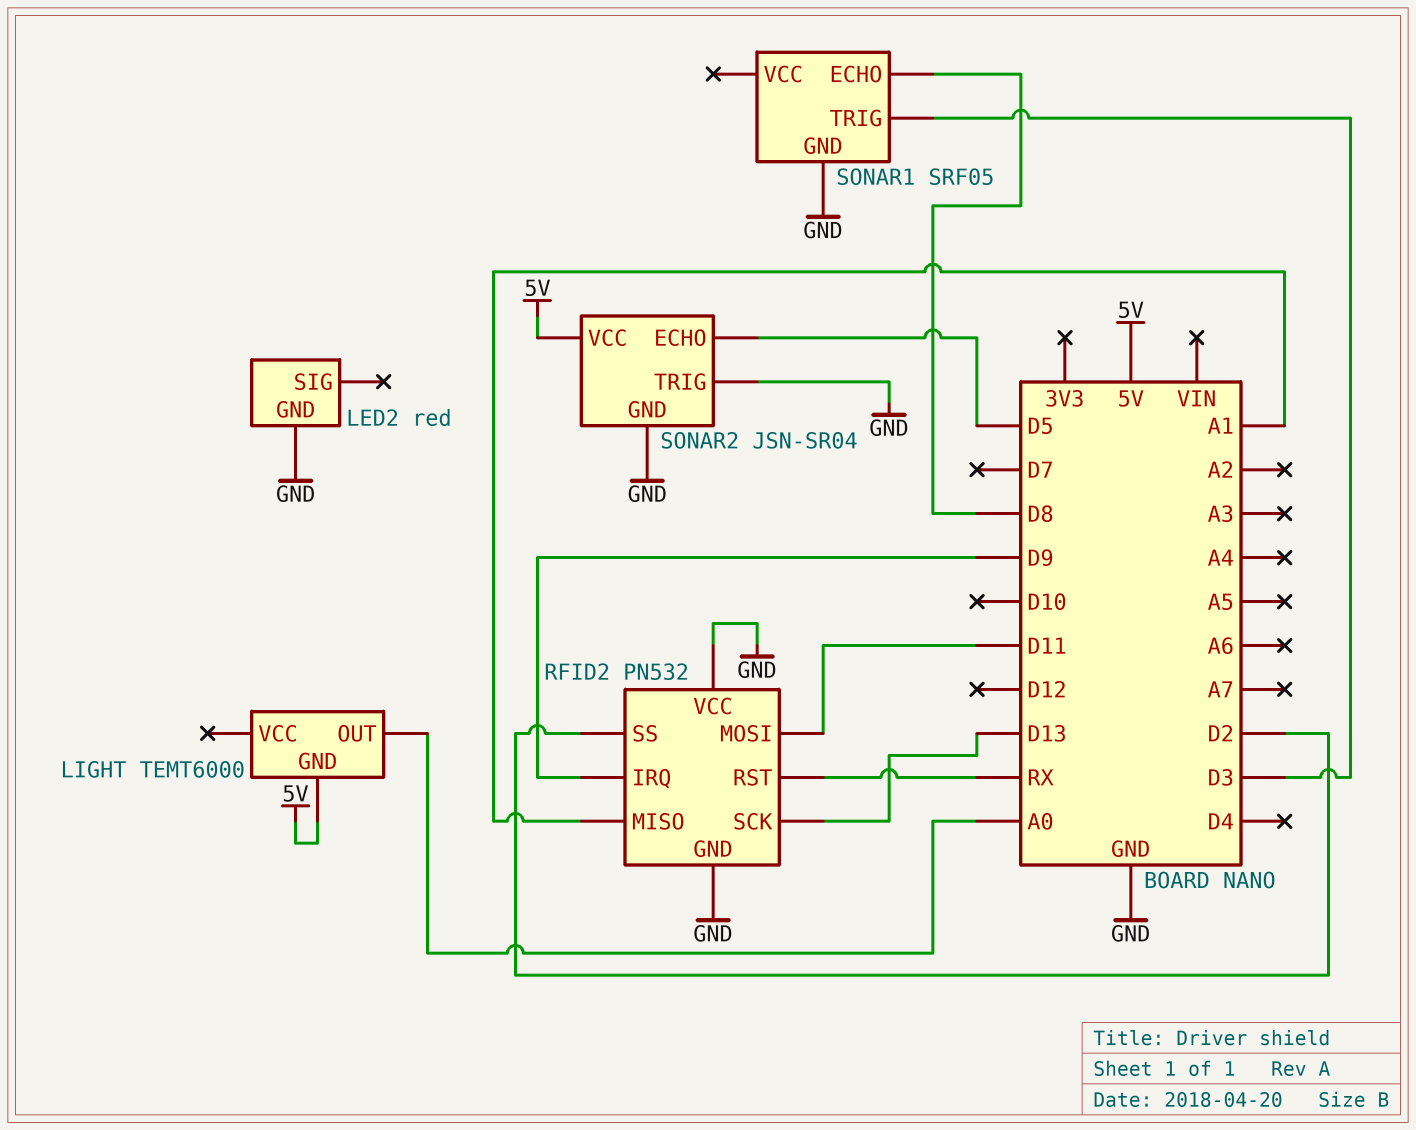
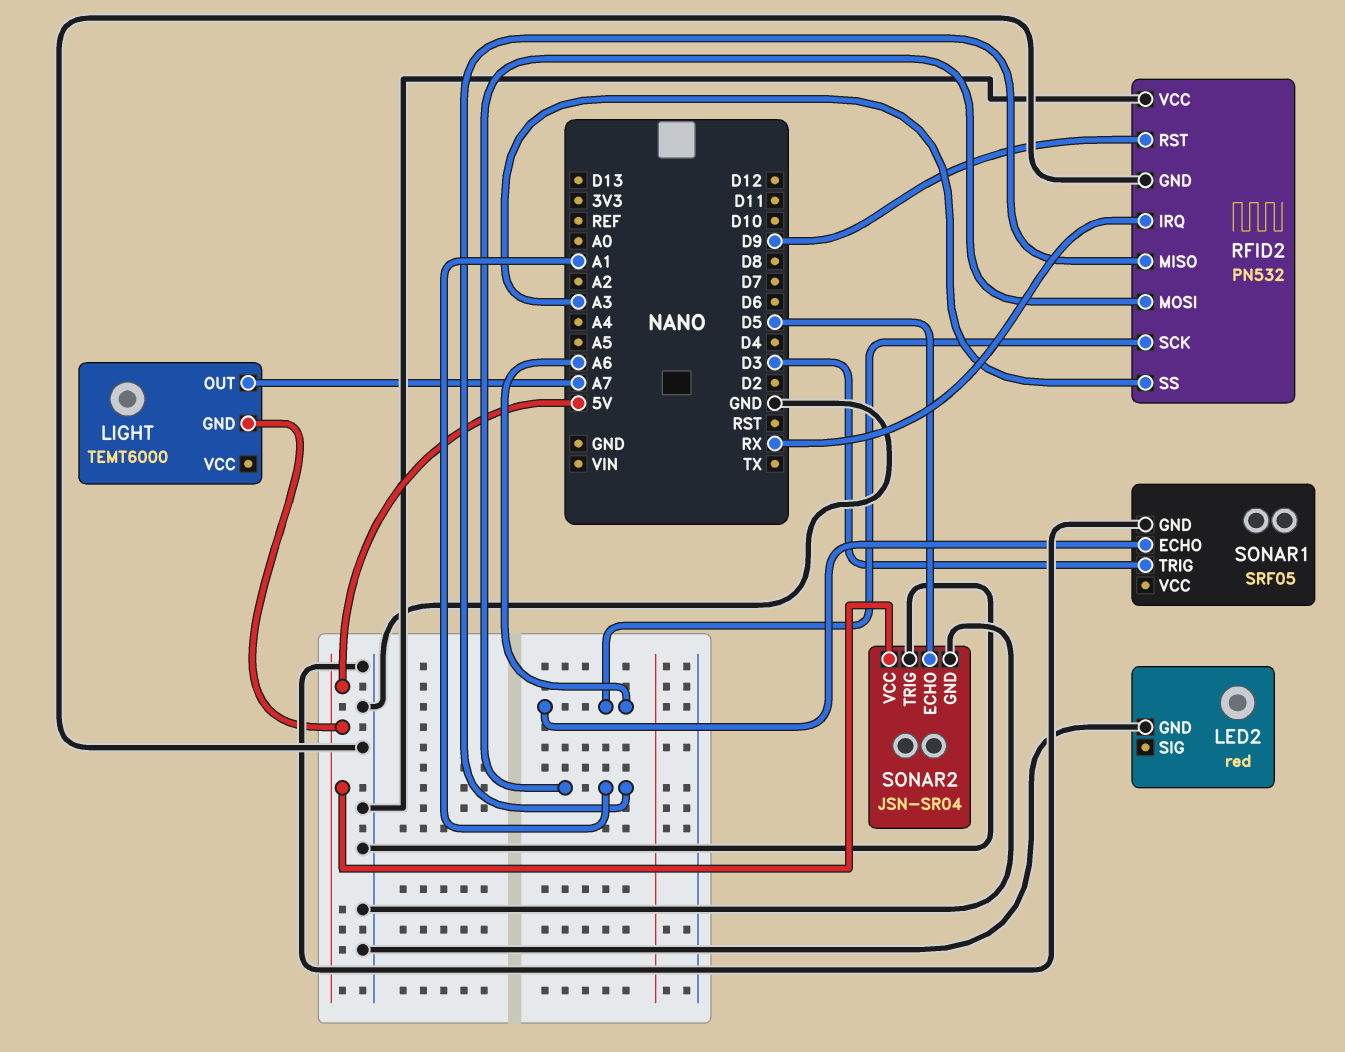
LIGHT pin OUT: A0 -> A7
RFID2 pin IRQ: D9 -> RX
RFID2 pin MOSI: D11 -> A1
RFID2 pin RST: RX -> D9
RFID2 pin SCK: D13 -> A6
RFID2 pin SS: D2 -> A3
SONAR1 pin ECHO: D8 -> A6

